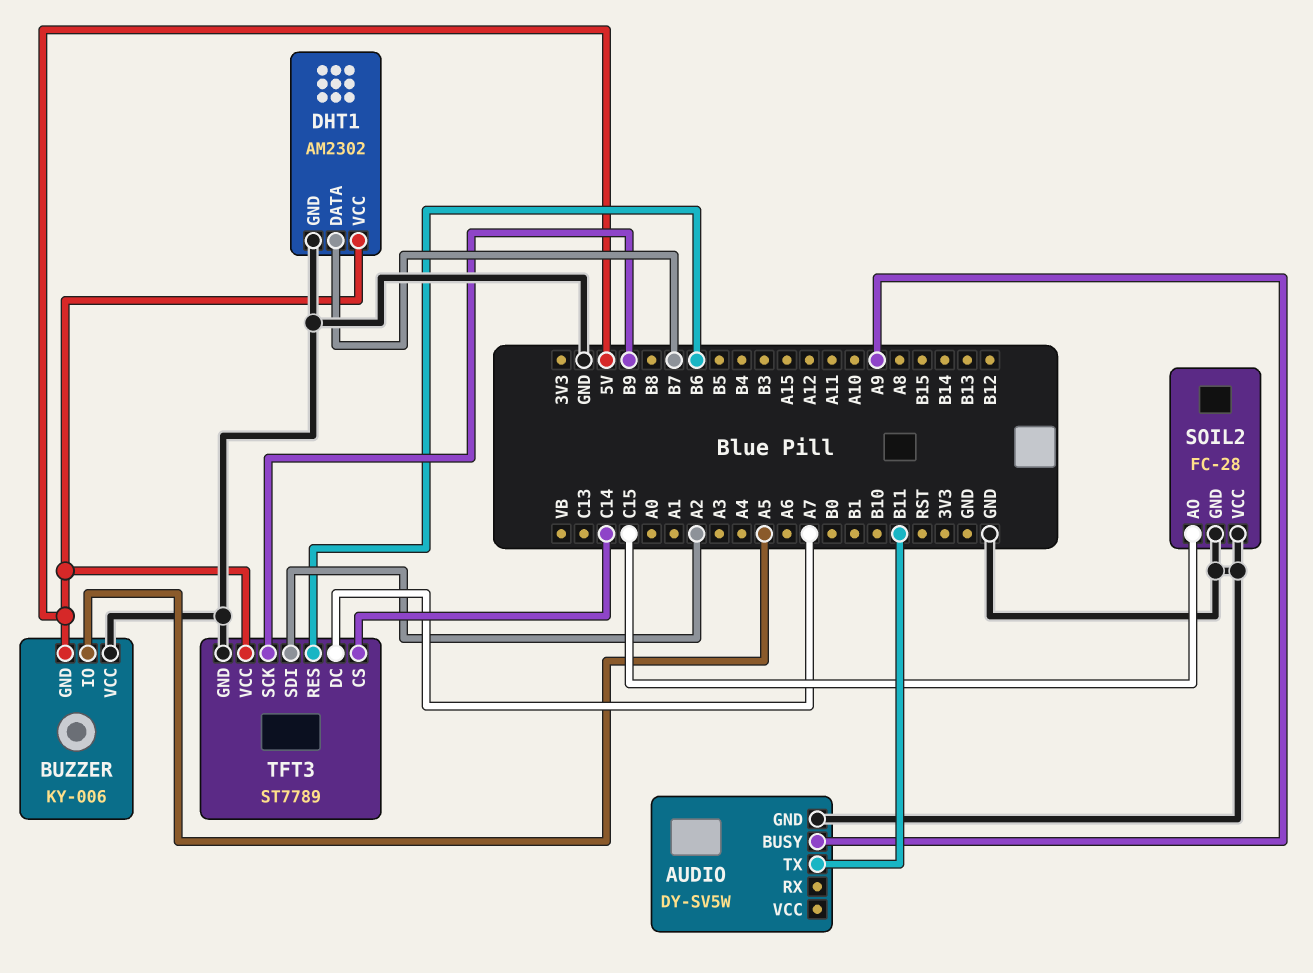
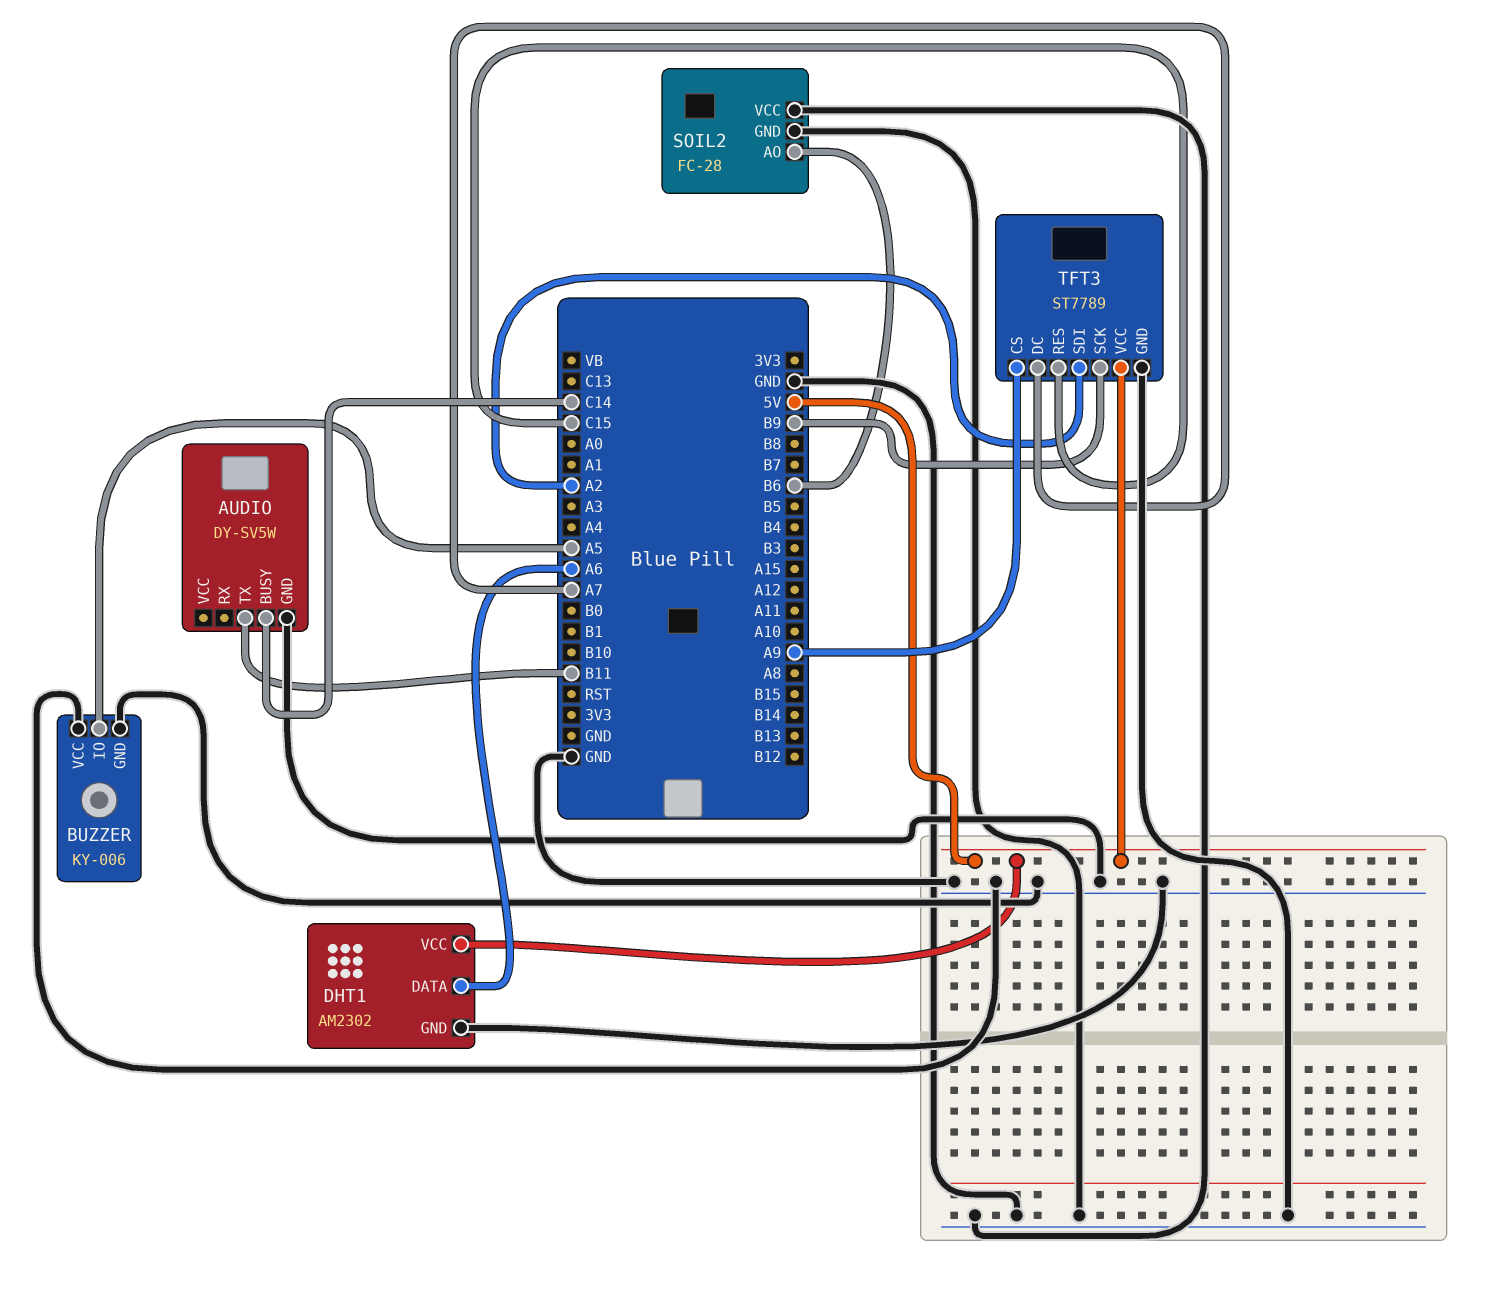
AUDIO pin BUSY: A9 -> C14
BUZZER pin GND: 5V -> GND
DHT1 pin DATA: B7 -> A6
SOIL2 pin AO: C15 -> B6
TFT3 pin CS: C14 -> A9
TFT3 pin RES: B6 -> C15

